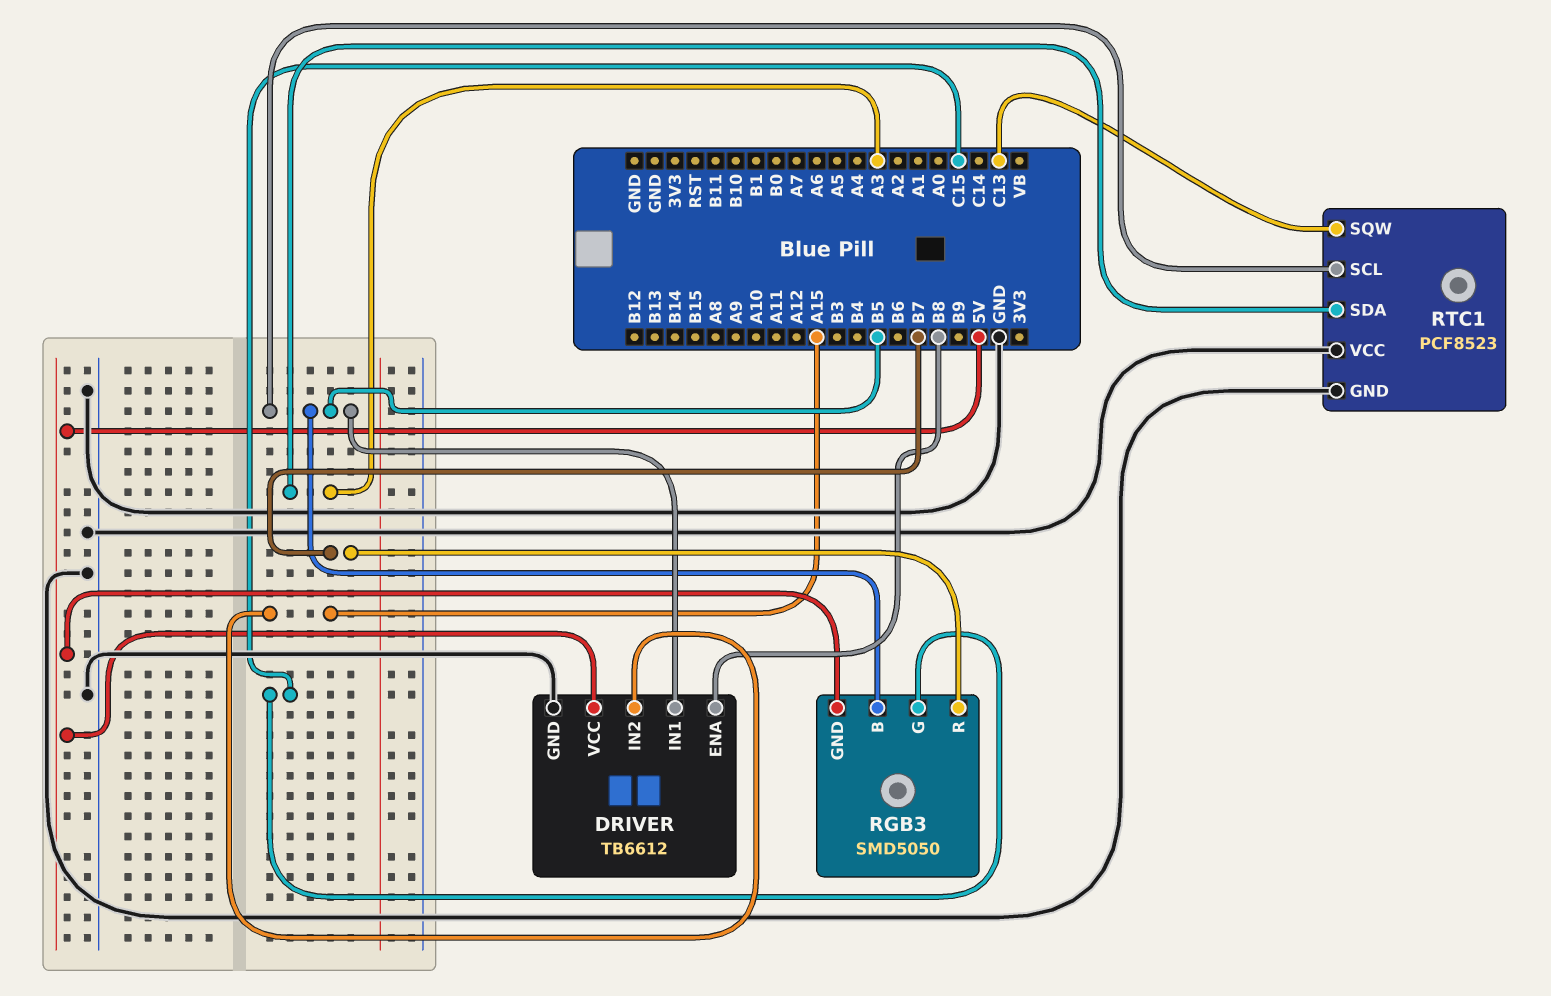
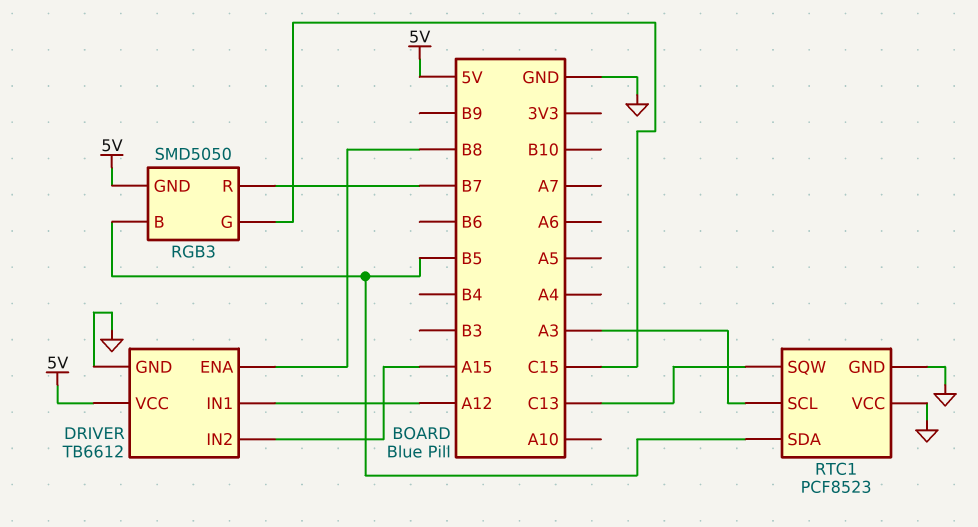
DRIVER pin IN1: B5 -> A12
RTC1 pin SCL: B5 -> A3
RTC1 pin SDA: A3 -> B5

